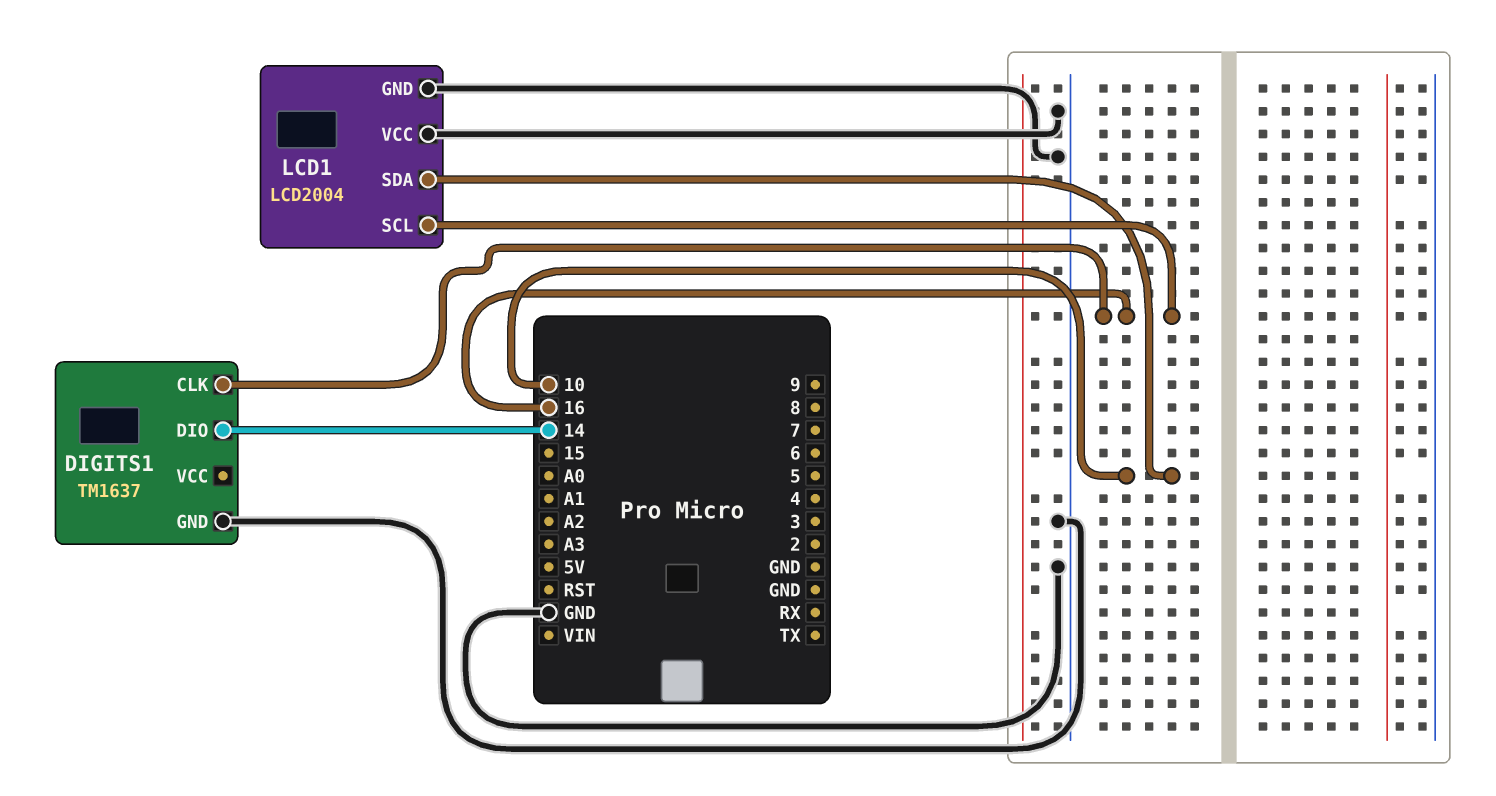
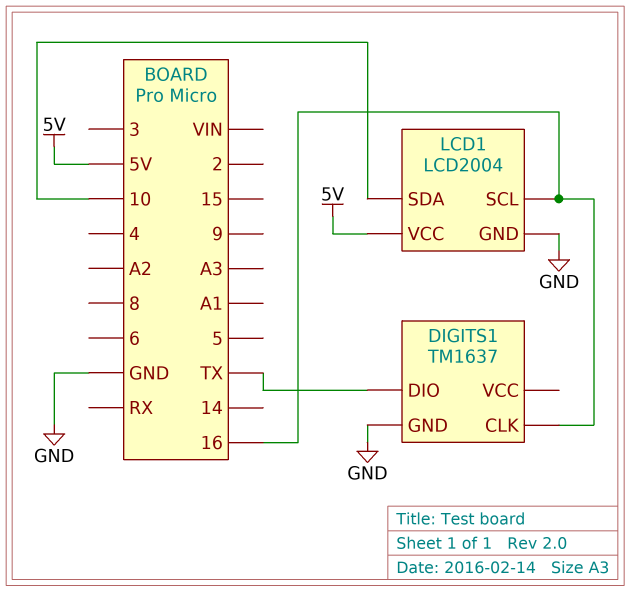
DIGITS1 pin DIO: 14 -> TX
LCD1 pin VCC: GND -> 5V

